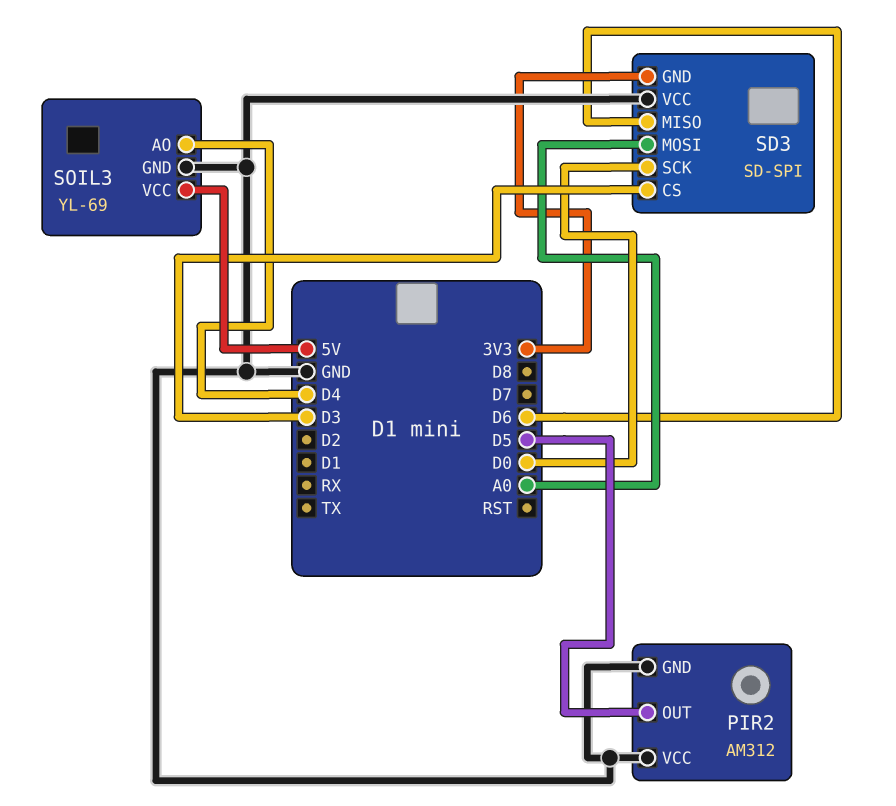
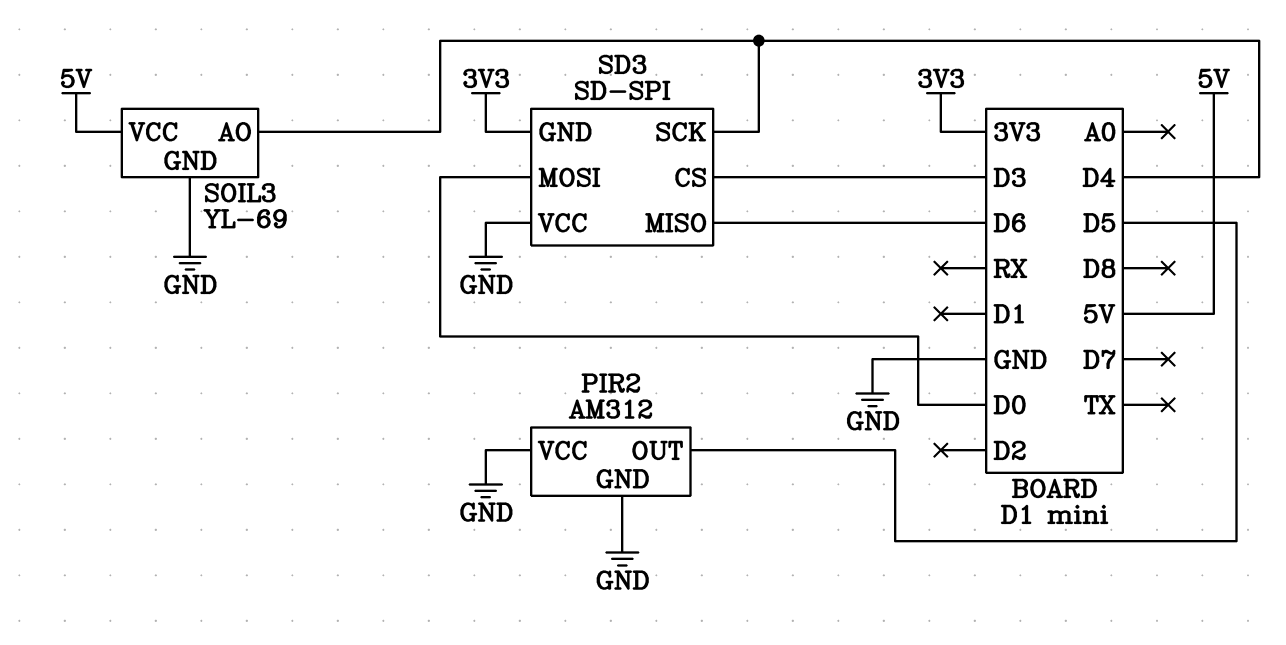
SD3 pin MOSI: A0 -> D0
SD3 pin SCK: D0 -> D4

